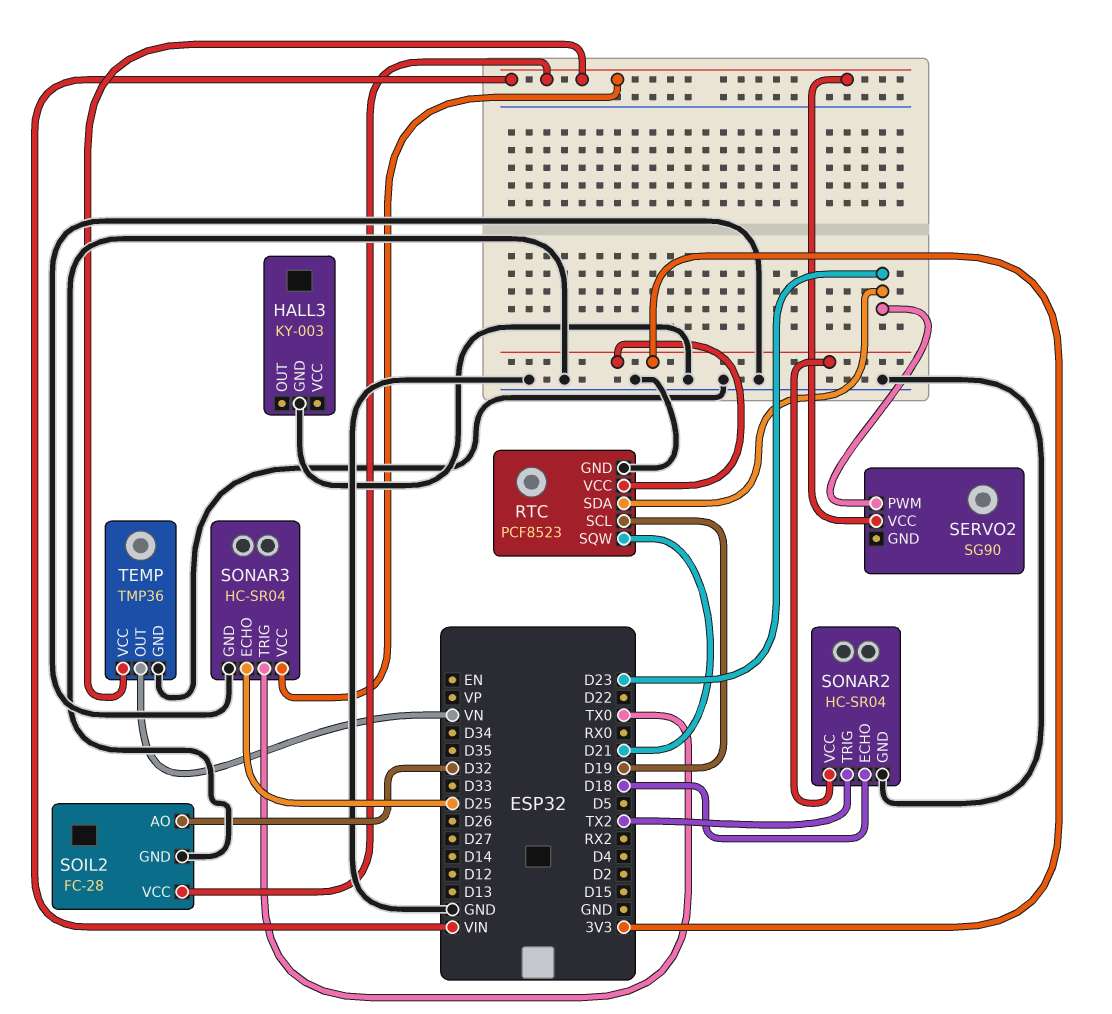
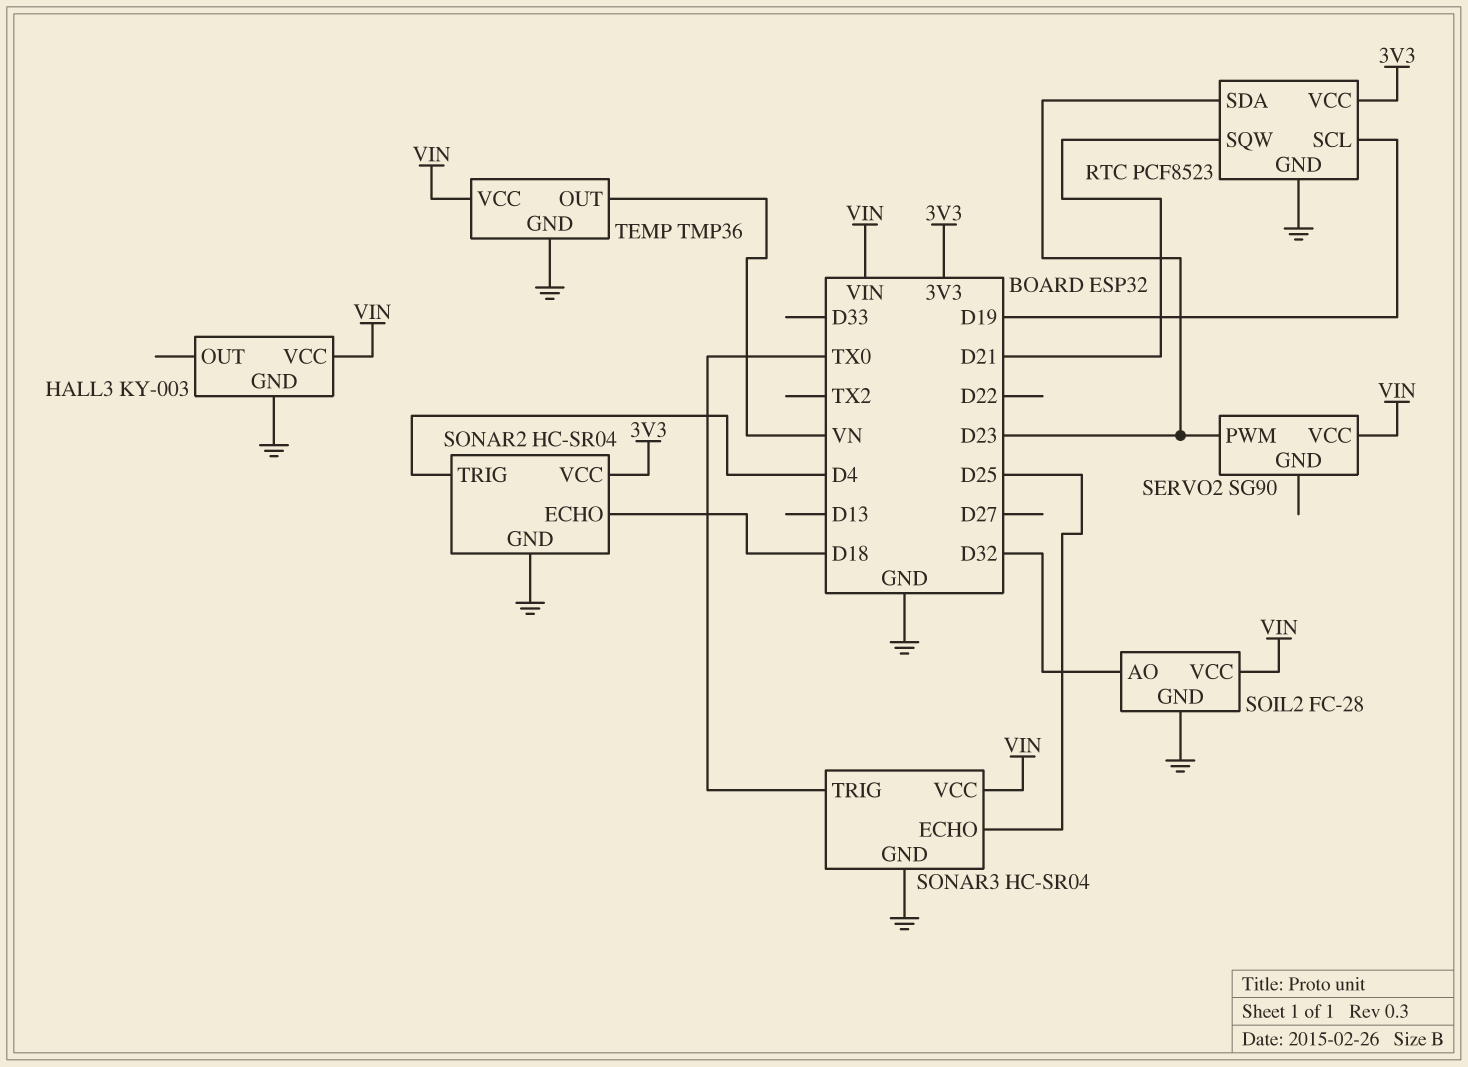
HALL3 pin VCC: none -> VIN
SONAR2 pin TRIG: TX2 -> D4

